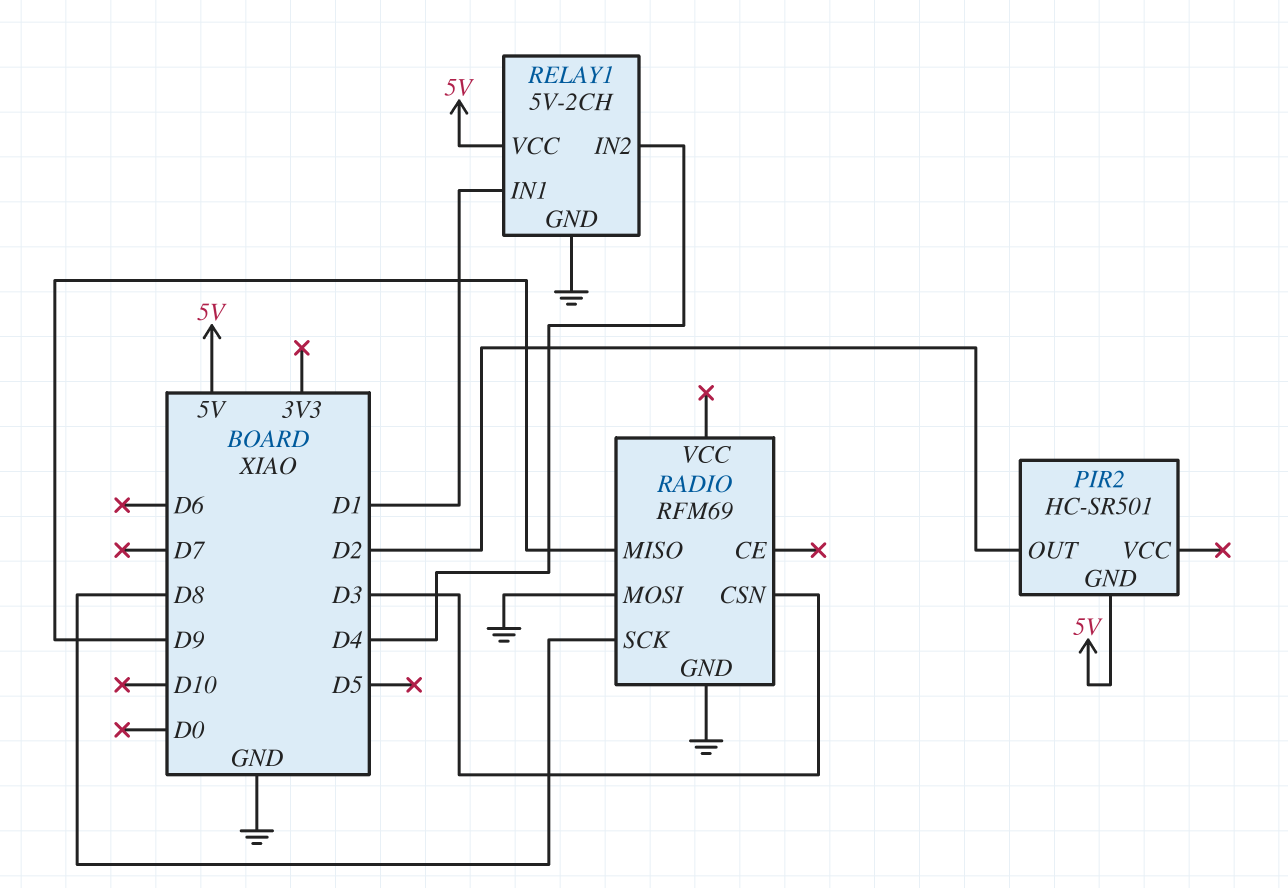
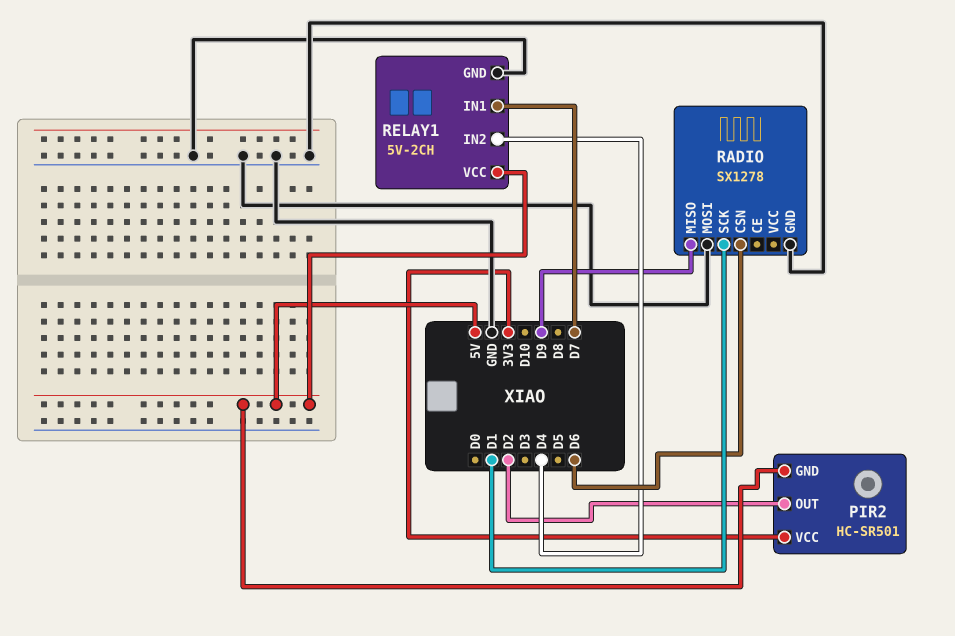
PIR2 pin VCC: none -> 3V3
RADIO: RFM69 -> SX1278
RADIO pin CSN: D3 -> D6
RADIO pin SCK: D8 -> D1
RELAY1 pin IN1: D1 -> D7

